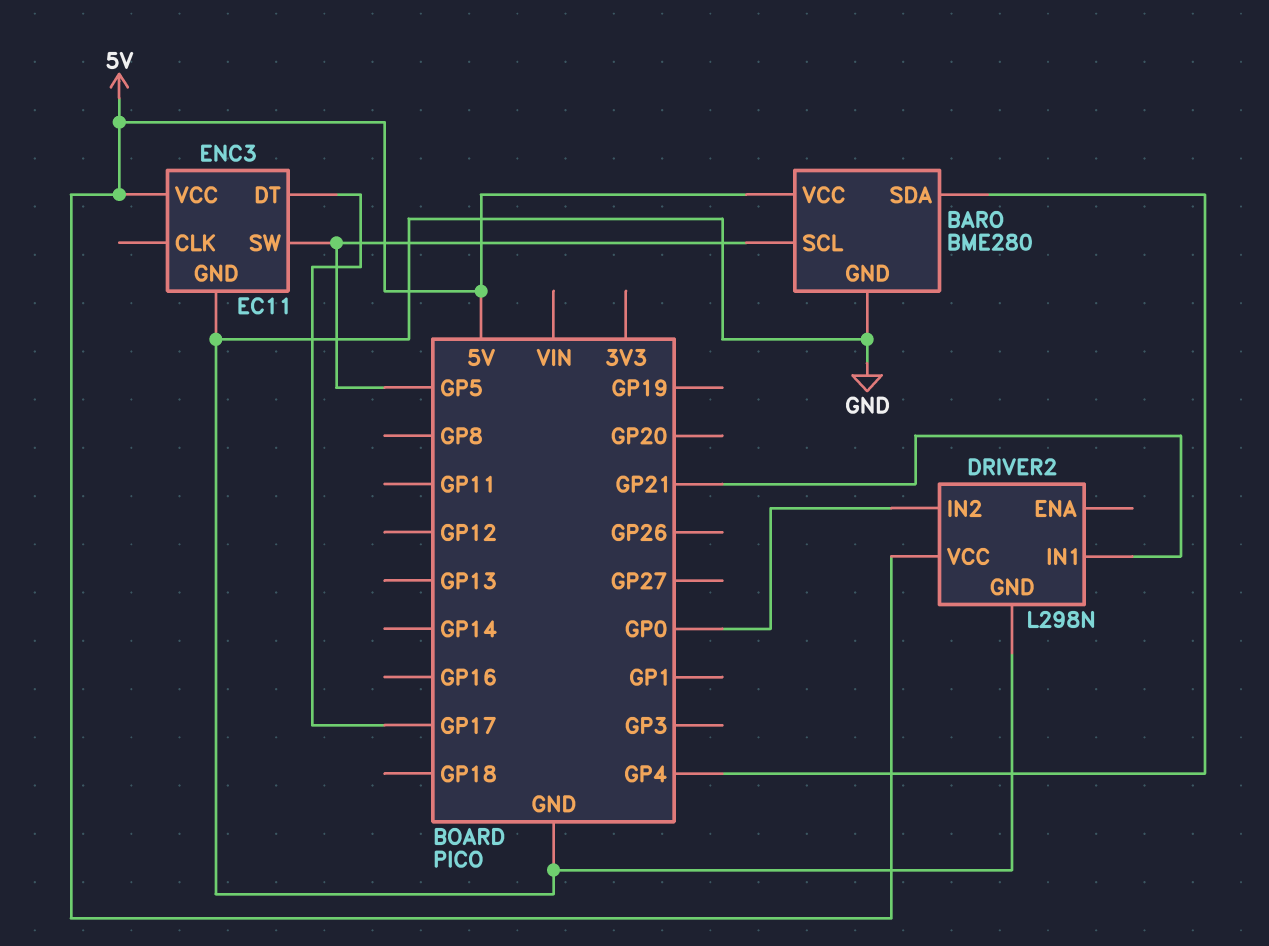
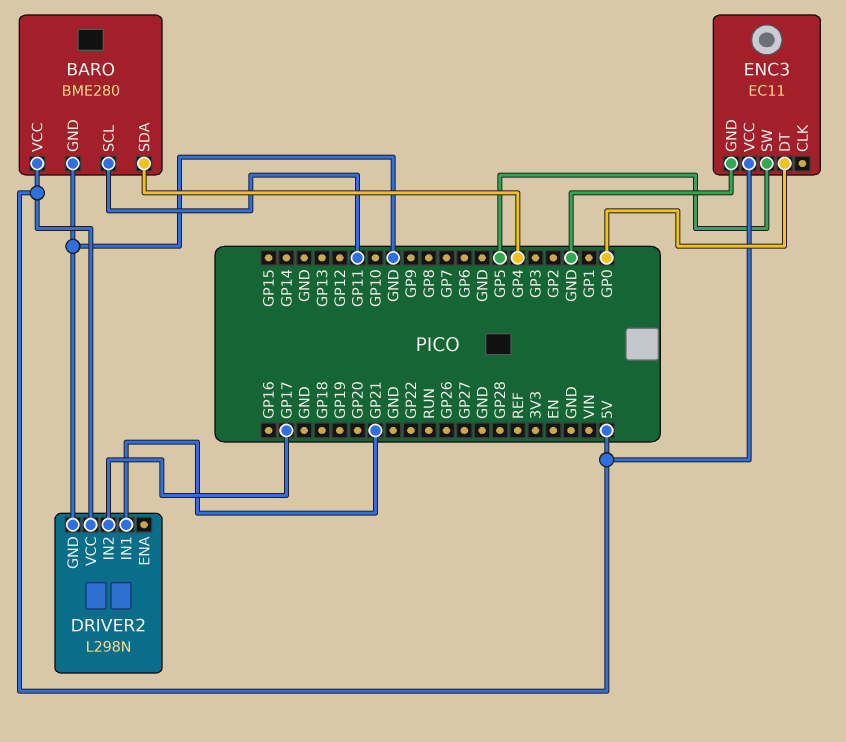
BARO pin SCL: GP5 -> GP11
DRIVER2 pin IN2: GP0 -> GP17
ENC3 pin DT: GP17 -> GP0

